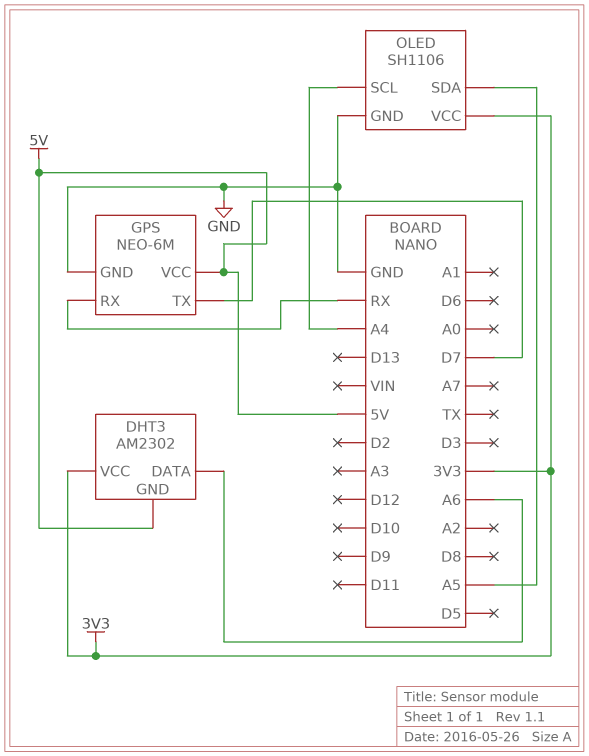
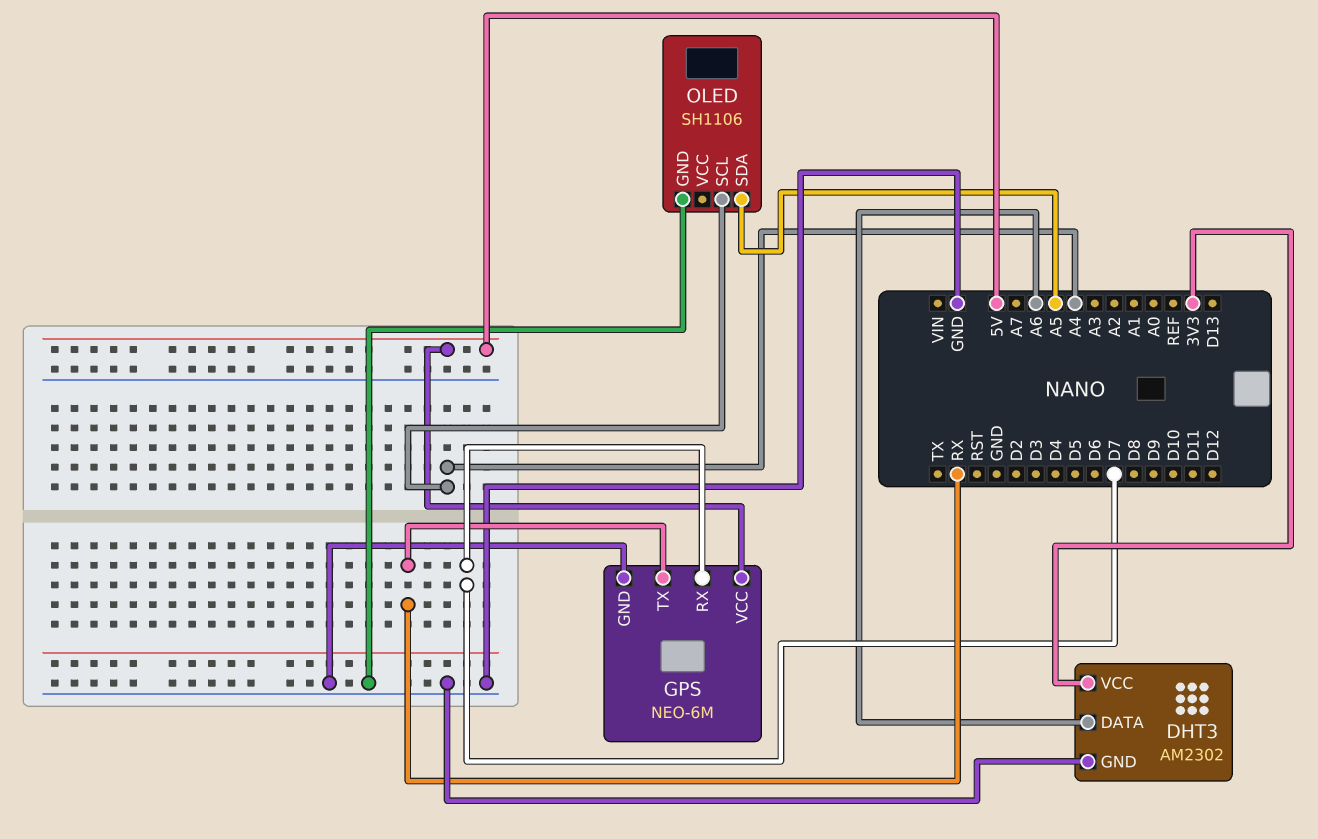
DHT3 pin GND: 5V -> GND
GPS pin RX: RX -> D7
GPS pin TX: D7 -> RX
OLED pin VCC: 3V3 -> none

